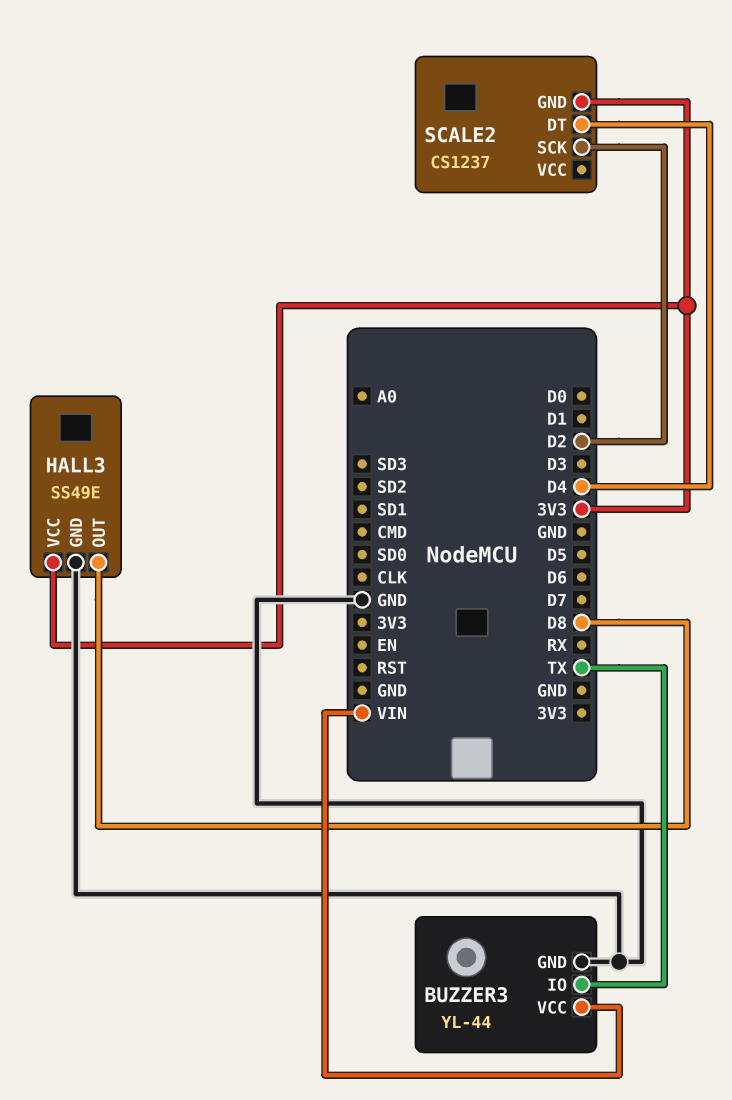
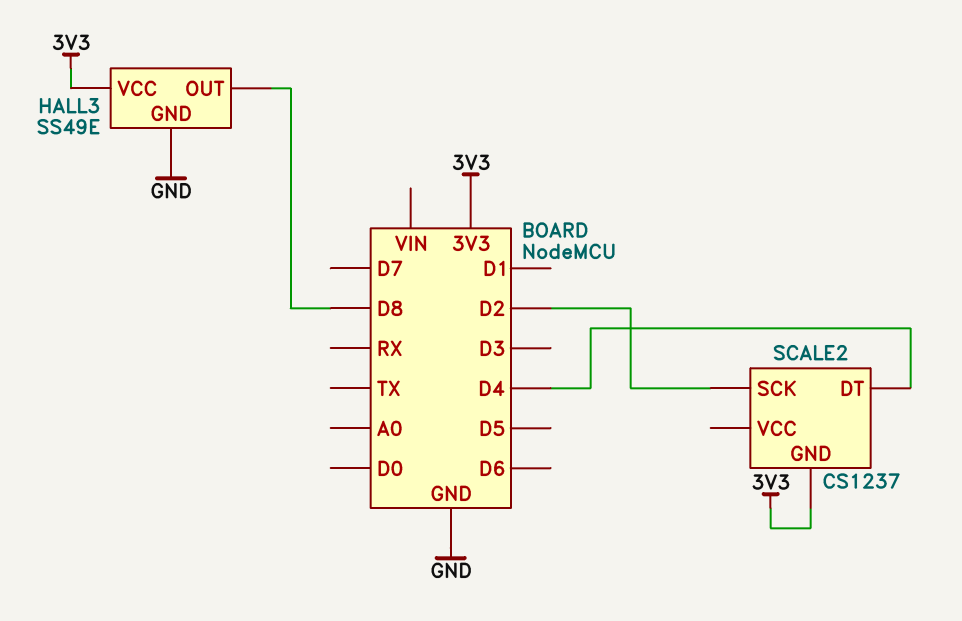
BUZZER3: YL-44 -> none
BUZZER3 pin GND: GND -> none
BUZZER3 pin IO: TX -> none
BUZZER3 pin VCC: VIN -> none

